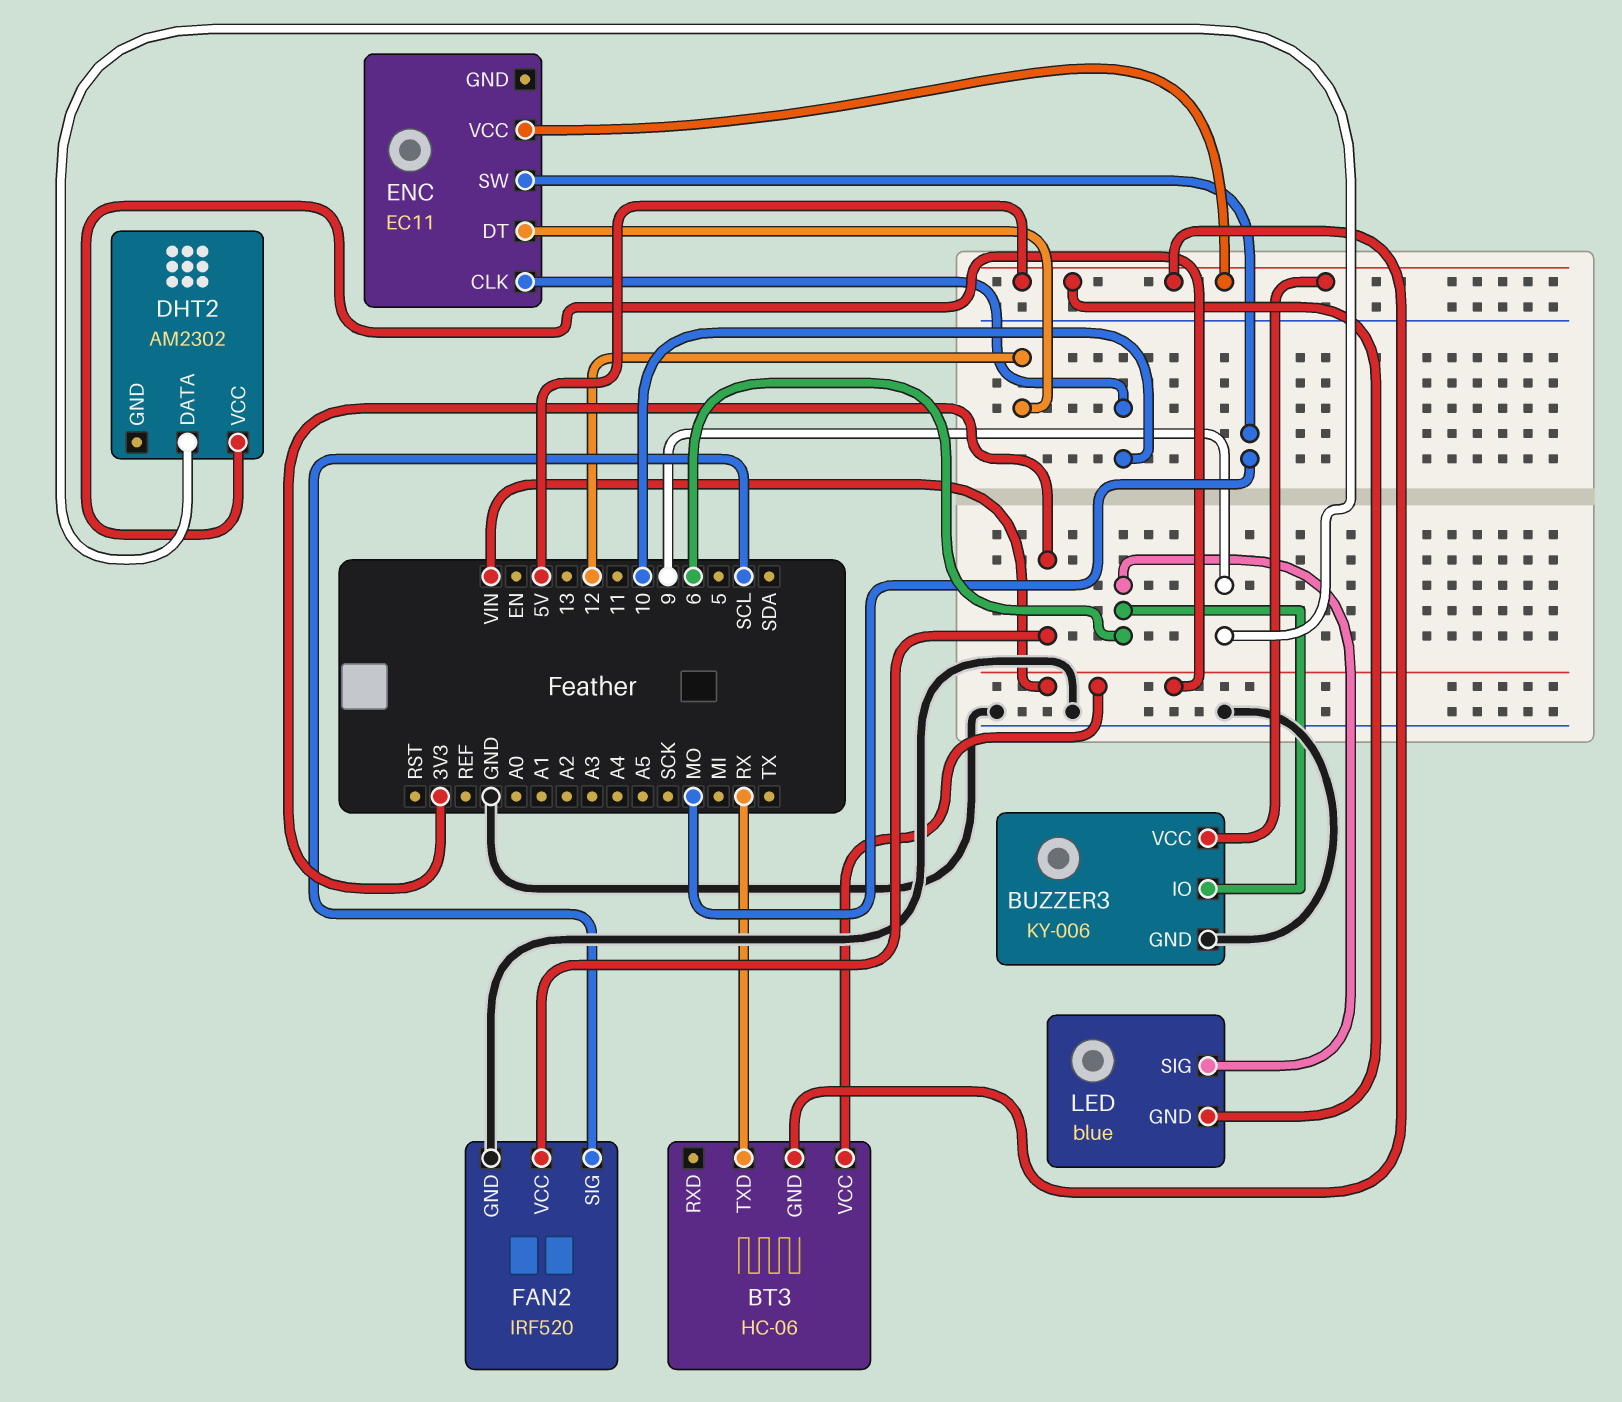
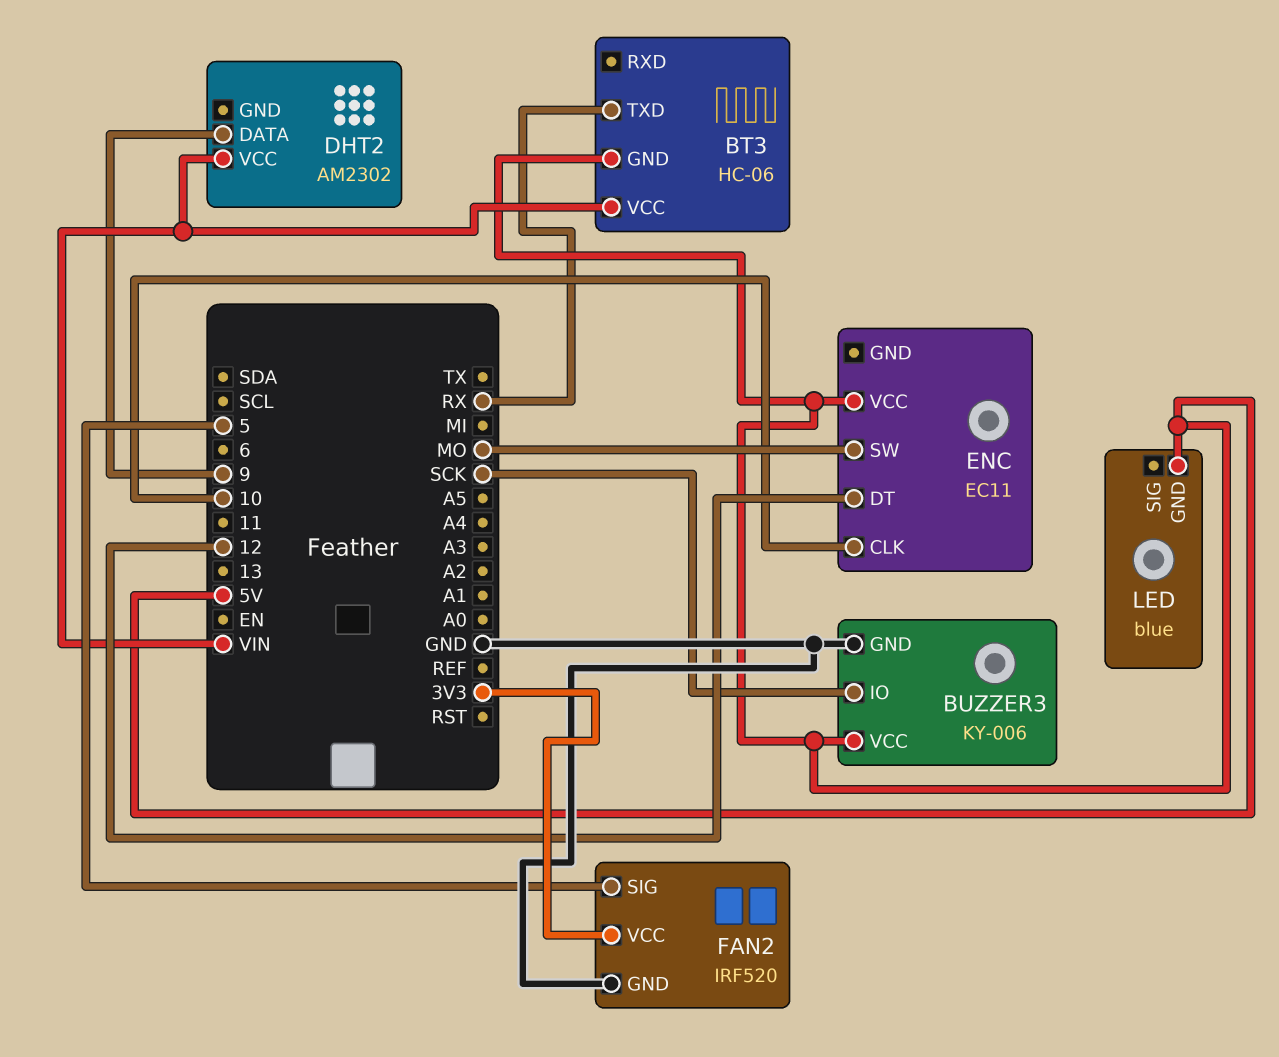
BUZZER3 pin IO: 6 -> SCK
FAN2 pin SIG: SCL -> 5
LED pin SIG: 6 -> none

